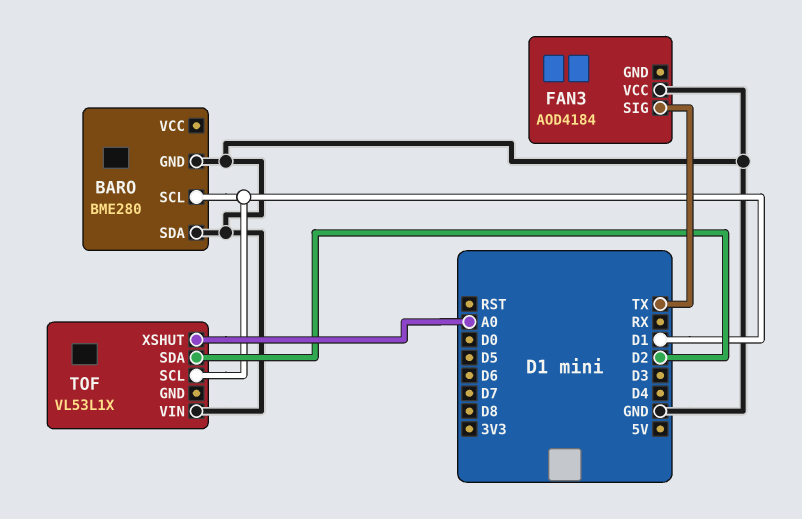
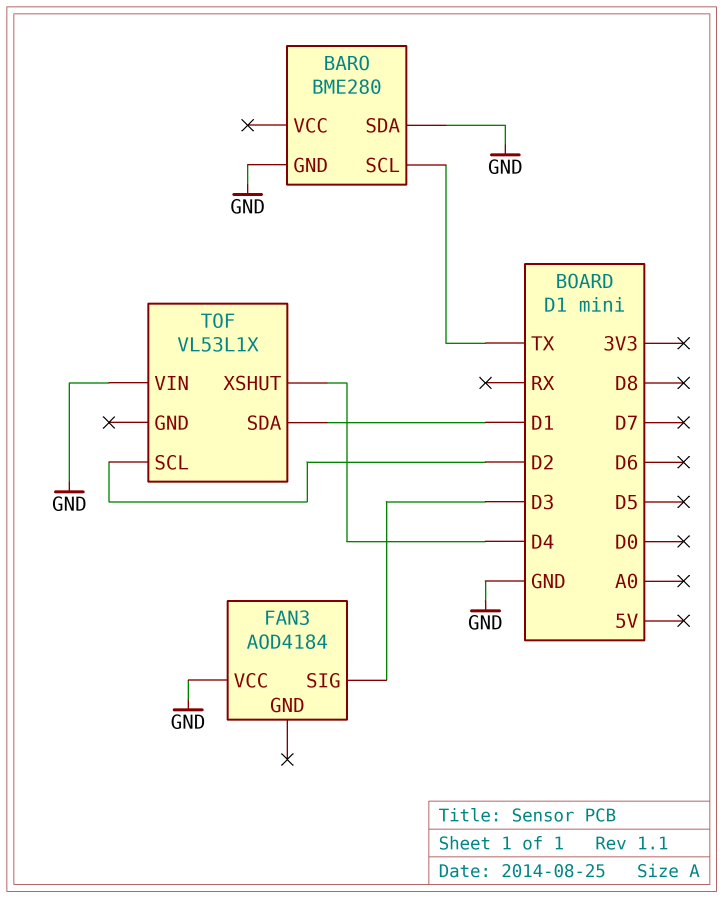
BARO pin SCL: D1 -> TX
FAN3 pin SIG: TX -> D3
TOF pin SCL: D1 -> D2
TOF pin SDA: D2 -> D1
TOF pin XSHUT: A0 -> D4

